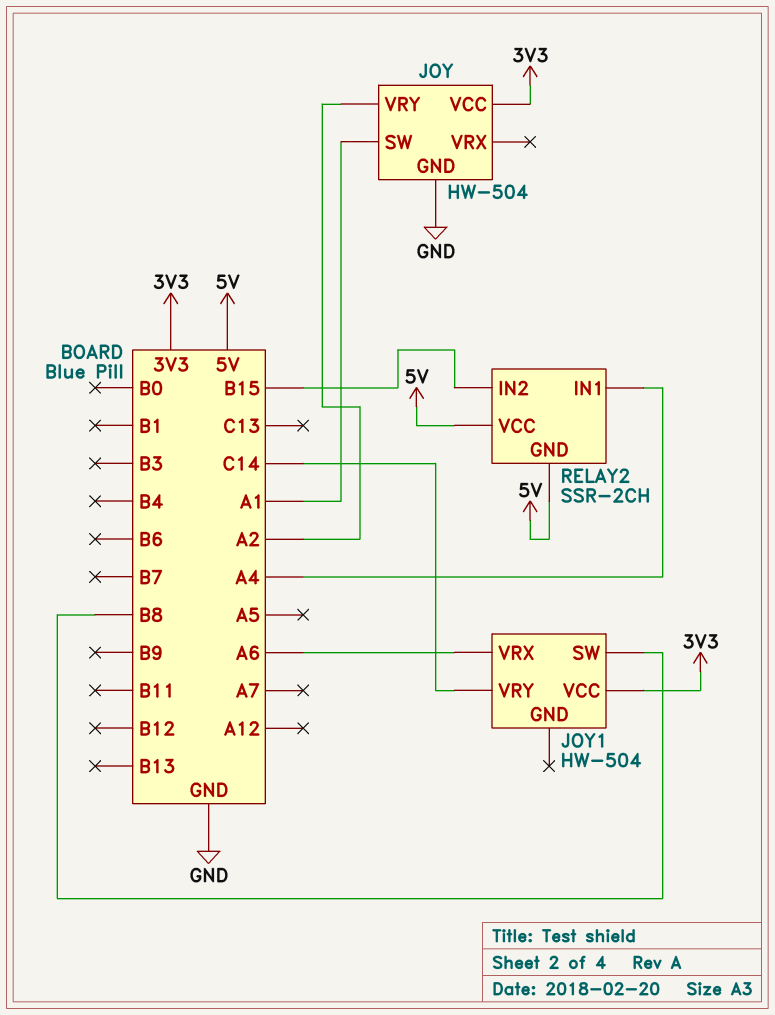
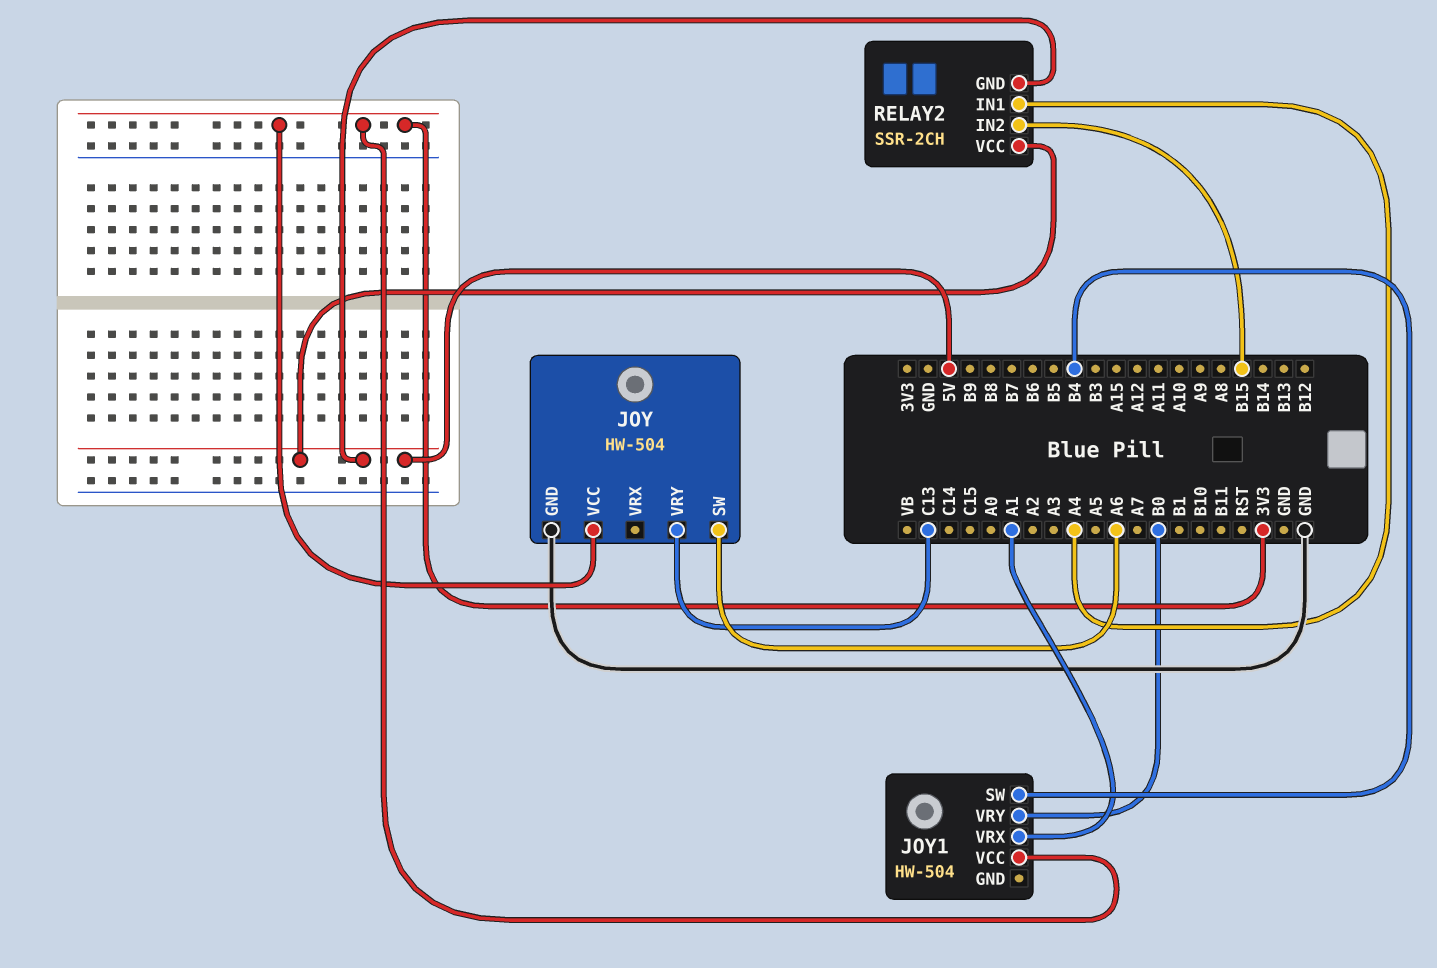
JOY pin SW: A1 -> A6
JOY pin VRY: A2 -> C13
JOY1 pin SW: B8 -> B4
JOY1 pin VRX: A6 -> A1
JOY1 pin VRY: C14 -> B0

